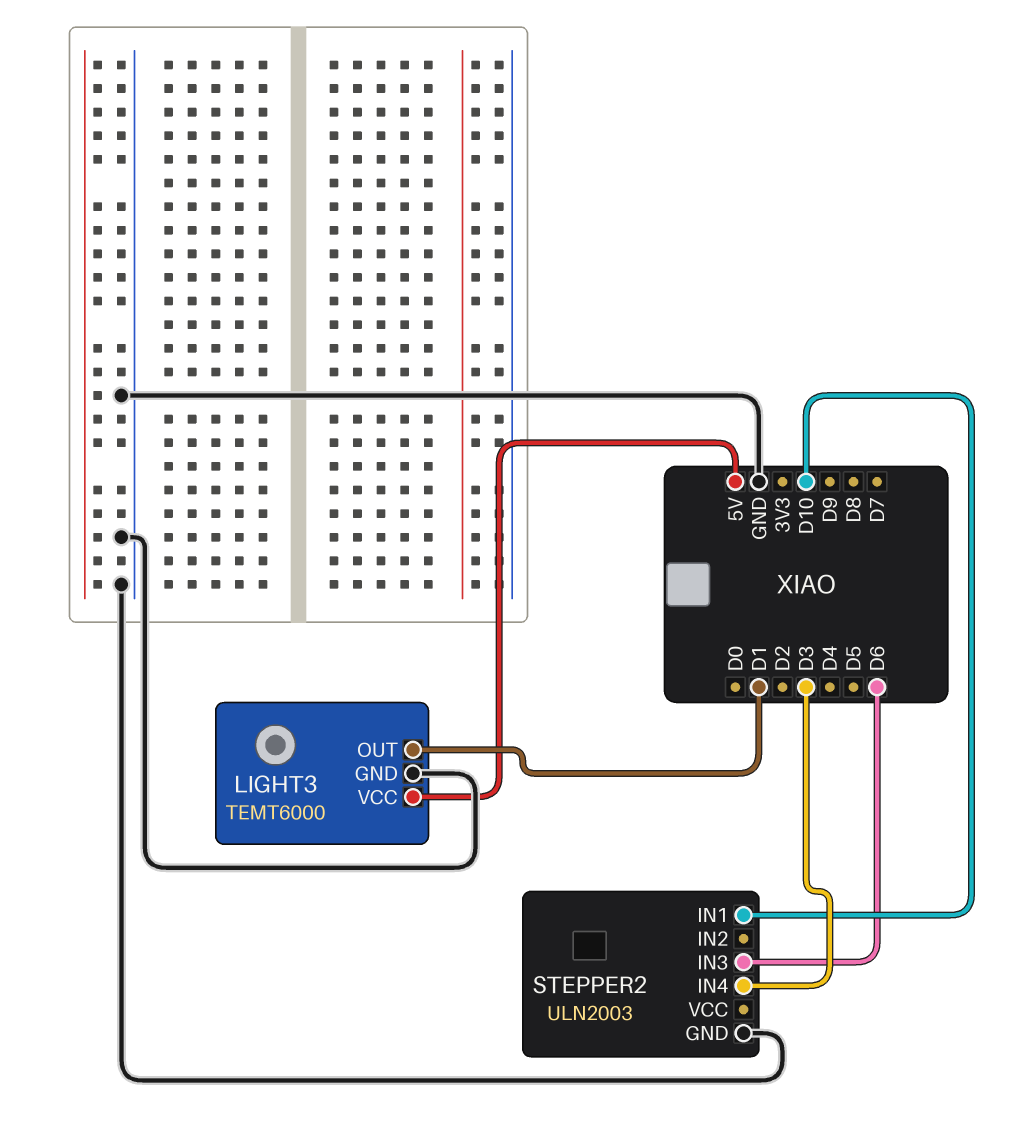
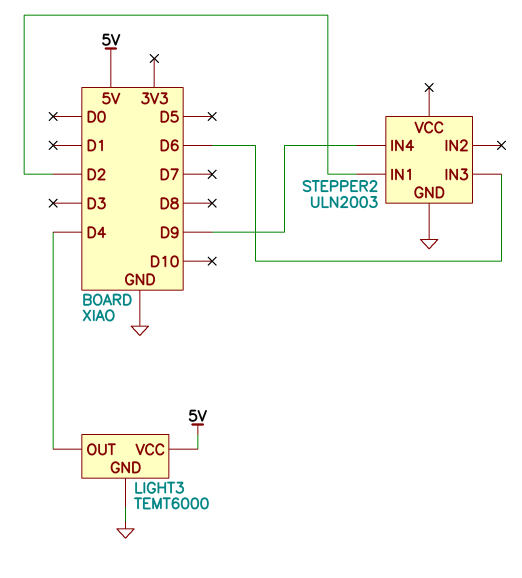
LIGHT3 pin OUT: D1 -> D4
STEPPER2 pin IN1: D10 -> D2
STEPPER2 pin IN4: D3 -> D9

